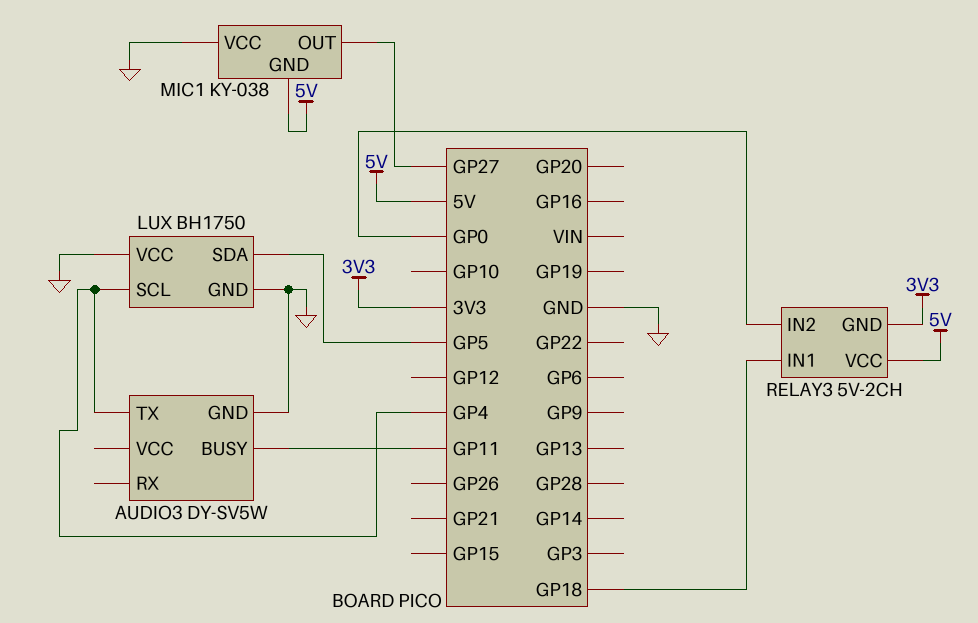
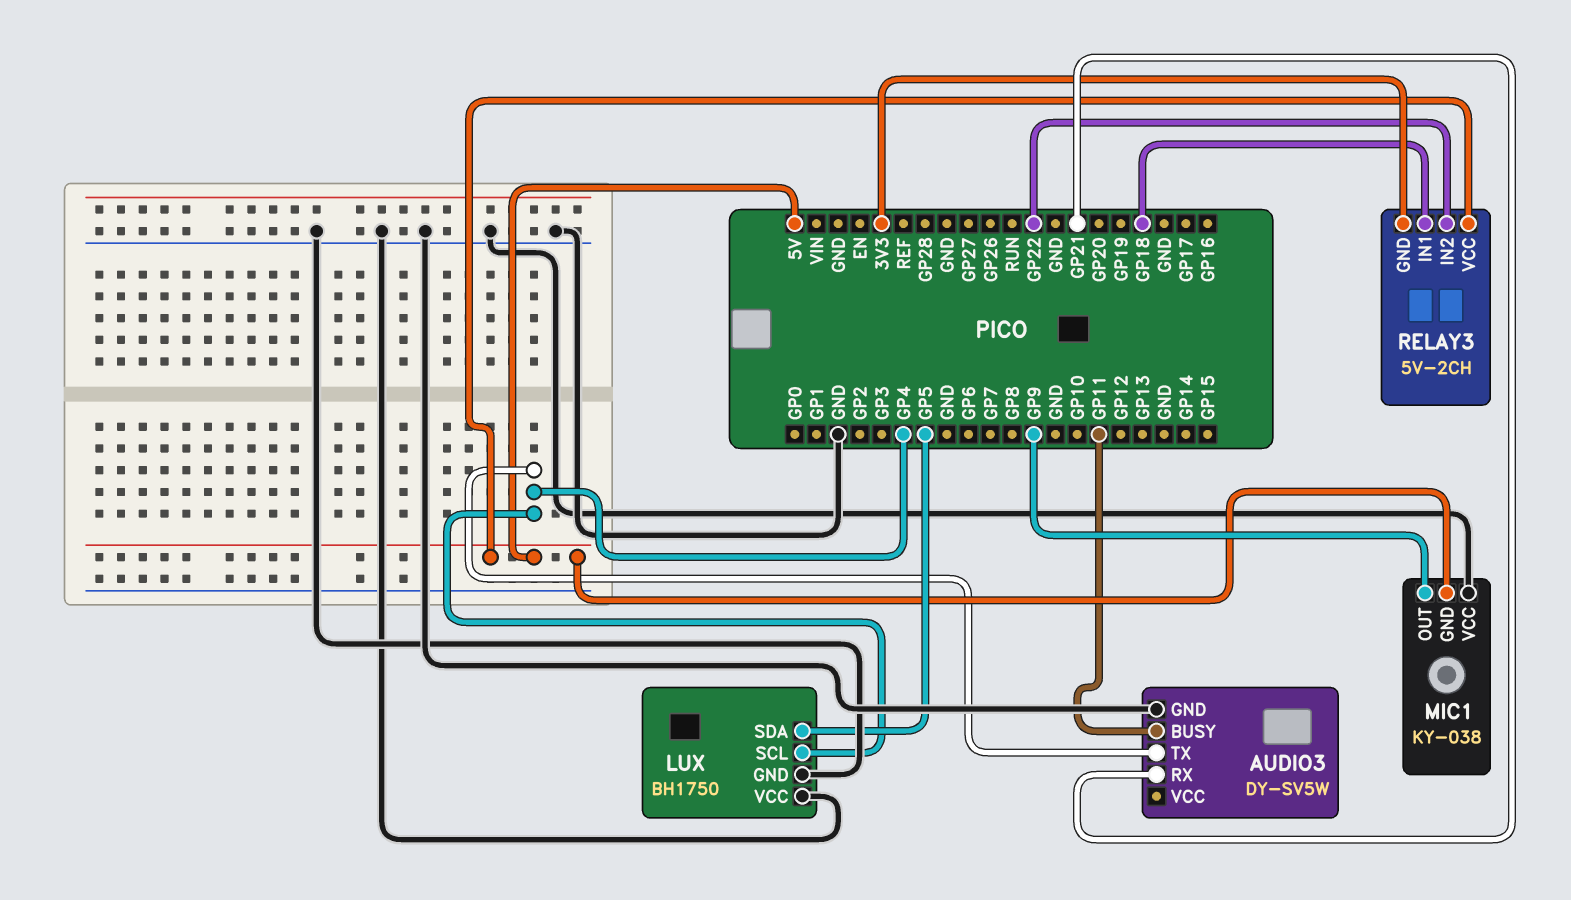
AUDIO3 pin RX: none -> GP21
MIC1 pin OUT: GP27 -> GP9
RELAY3 pin IN2: GP0 -> GP22

